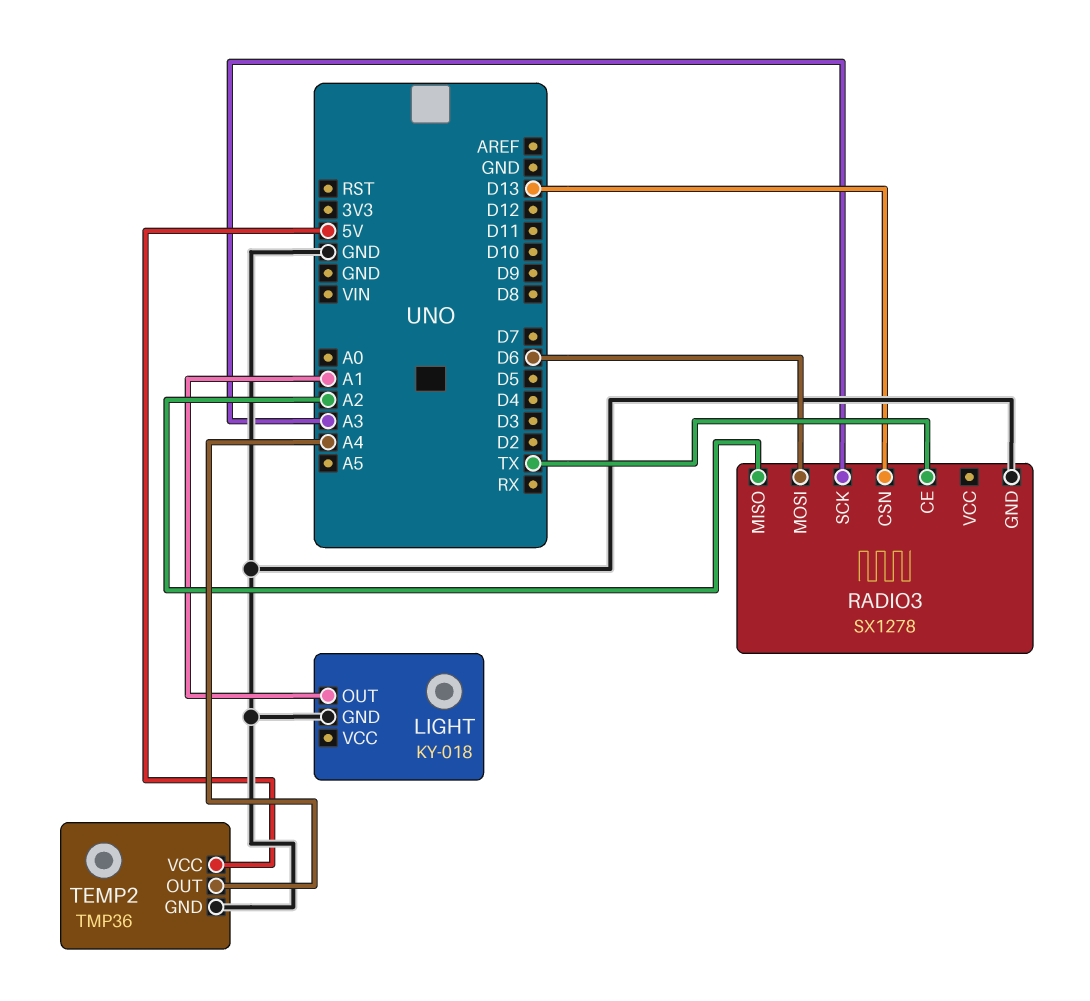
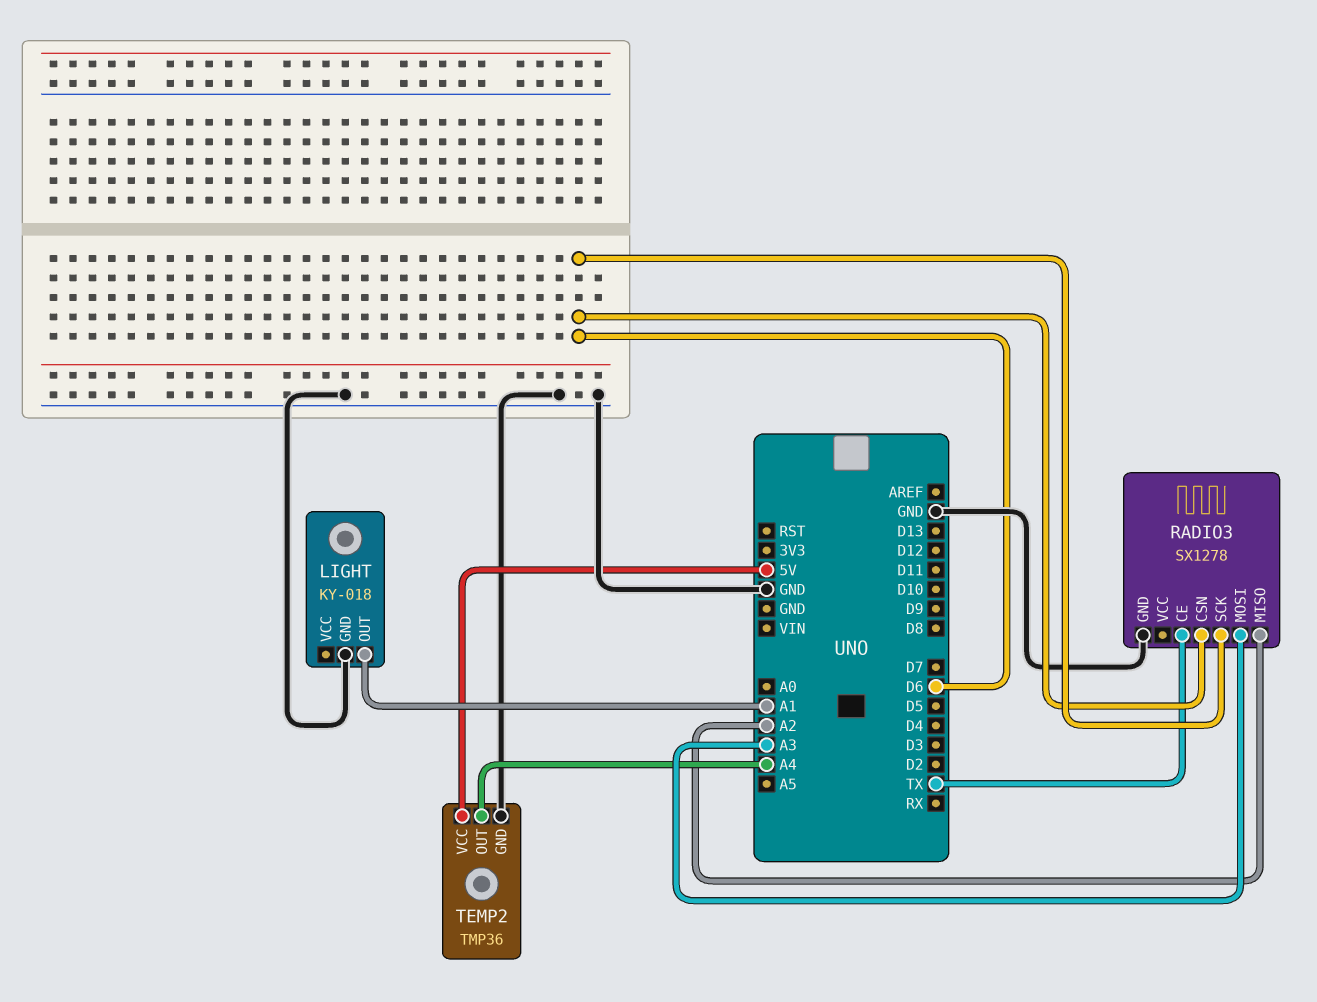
RADIO3 pin CSN: D13 -> D6
RADIO3 pin MOSI: D6 -> A3
RADIO3 pin SCK: A3 -> D6

